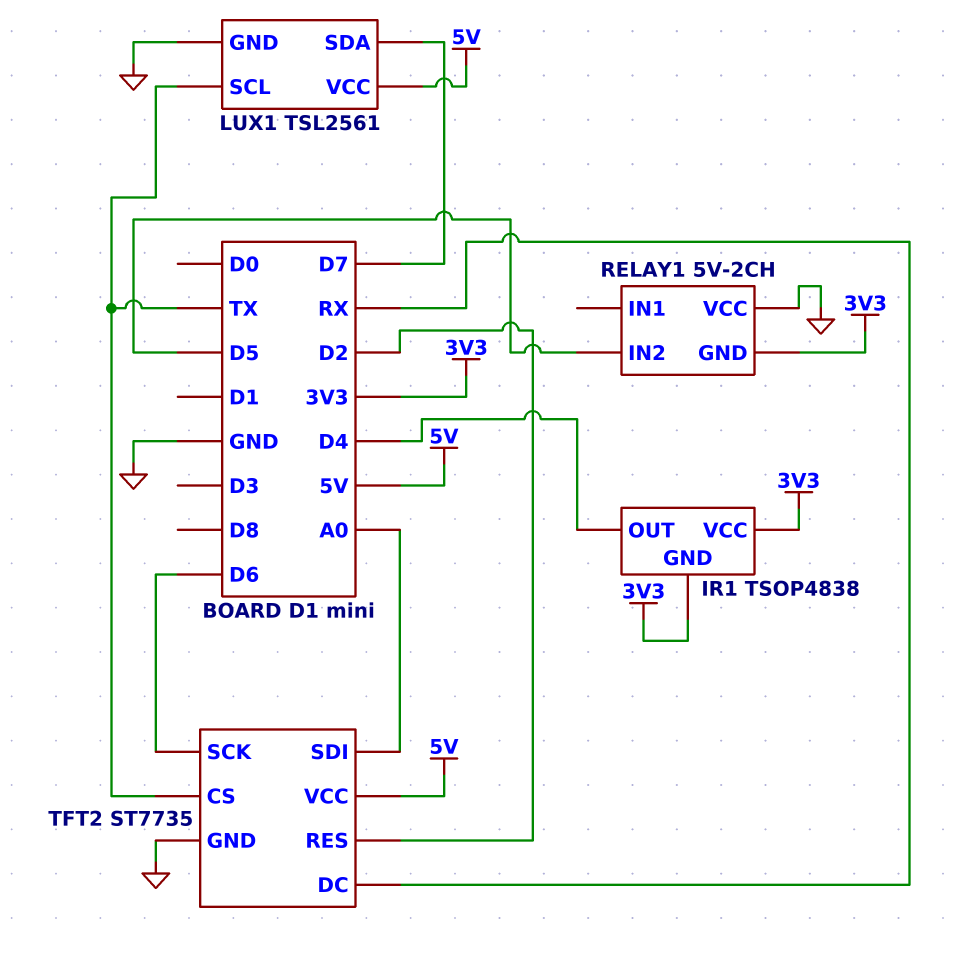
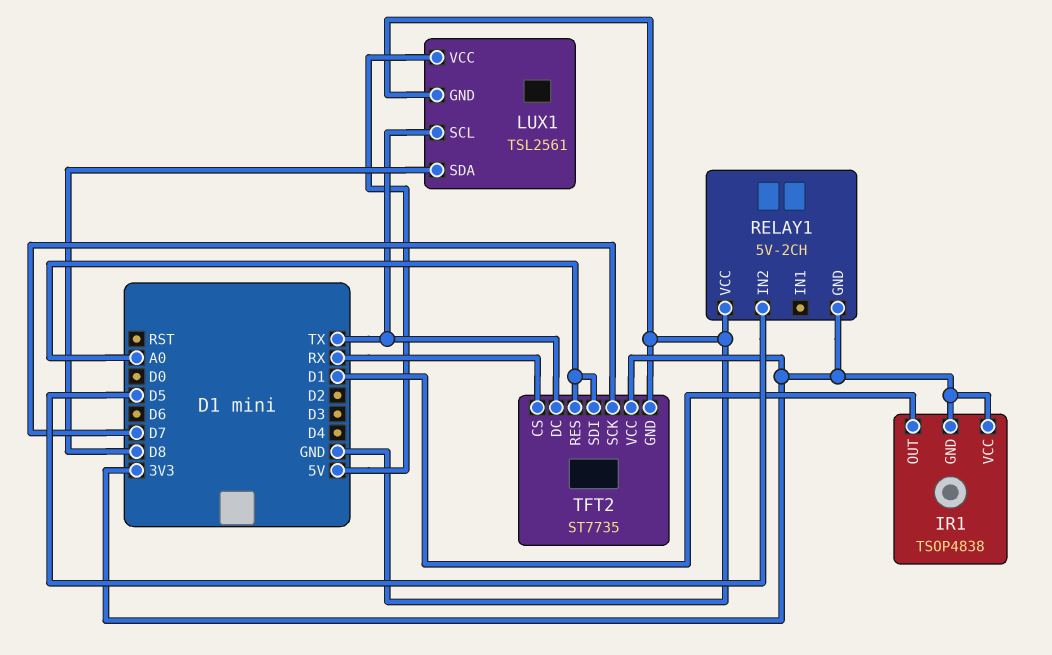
IR1 pin OUT: D4 -> D1
LUX1 pin SDA: D7 -> D8
TFT2 pin CS: TX -> RX
TFT2 pin DC: RX -> TX
TFT2 pin RES: D2 -> A0
TFT2 pin SCK: D6 -> D7
TFT2 pin VCC: 5V -> 3V3

